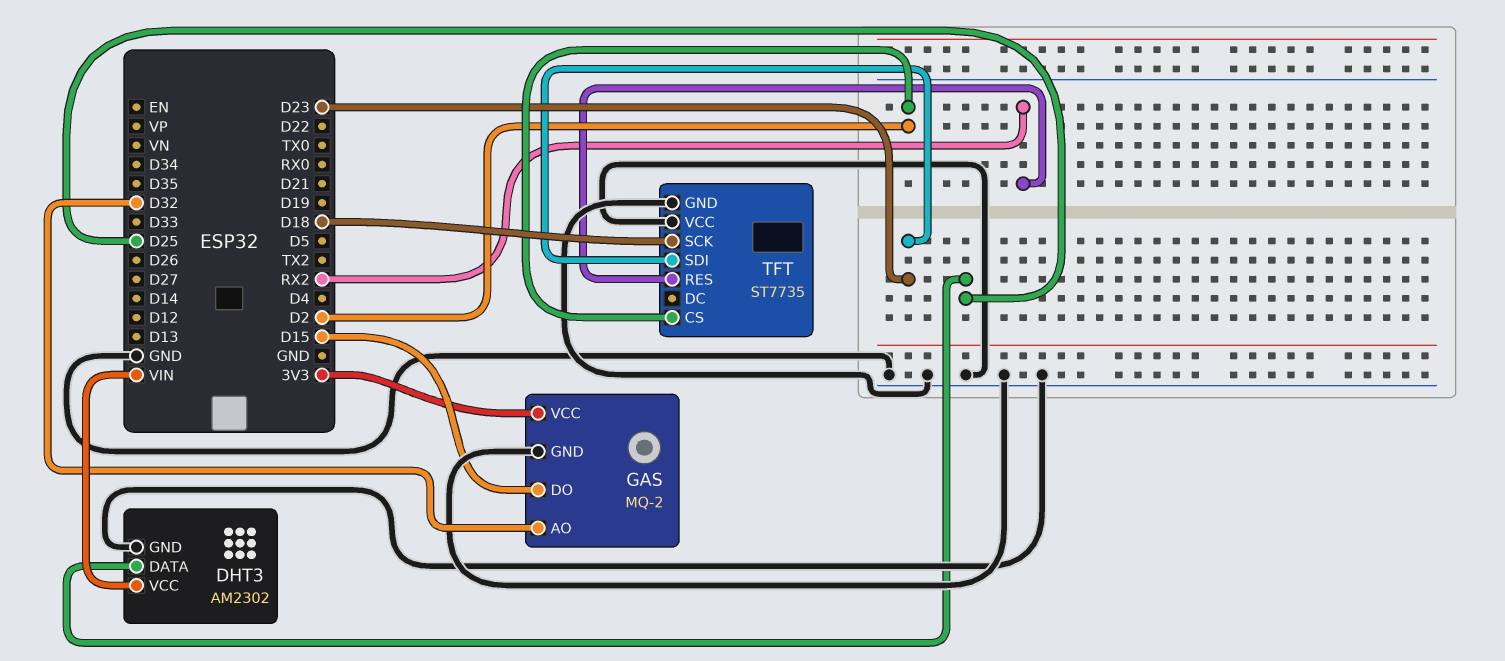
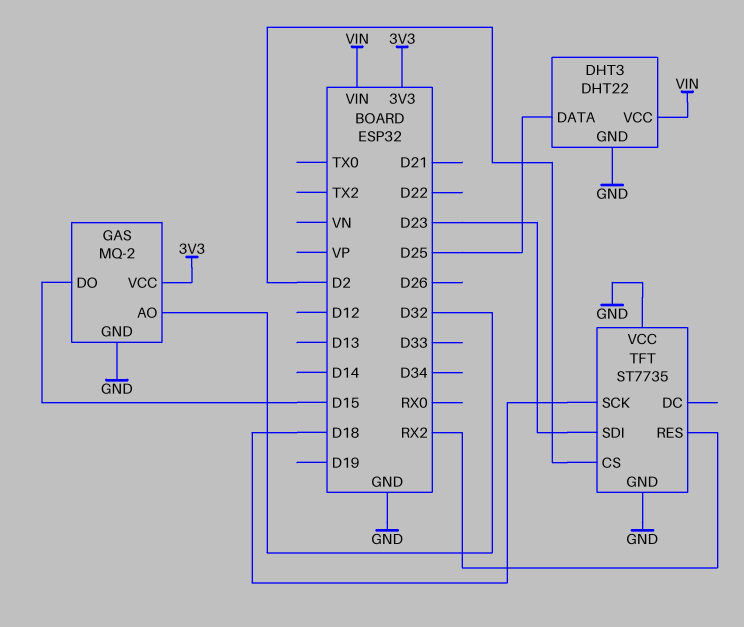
DHT3: AM2302 -> DHT22

